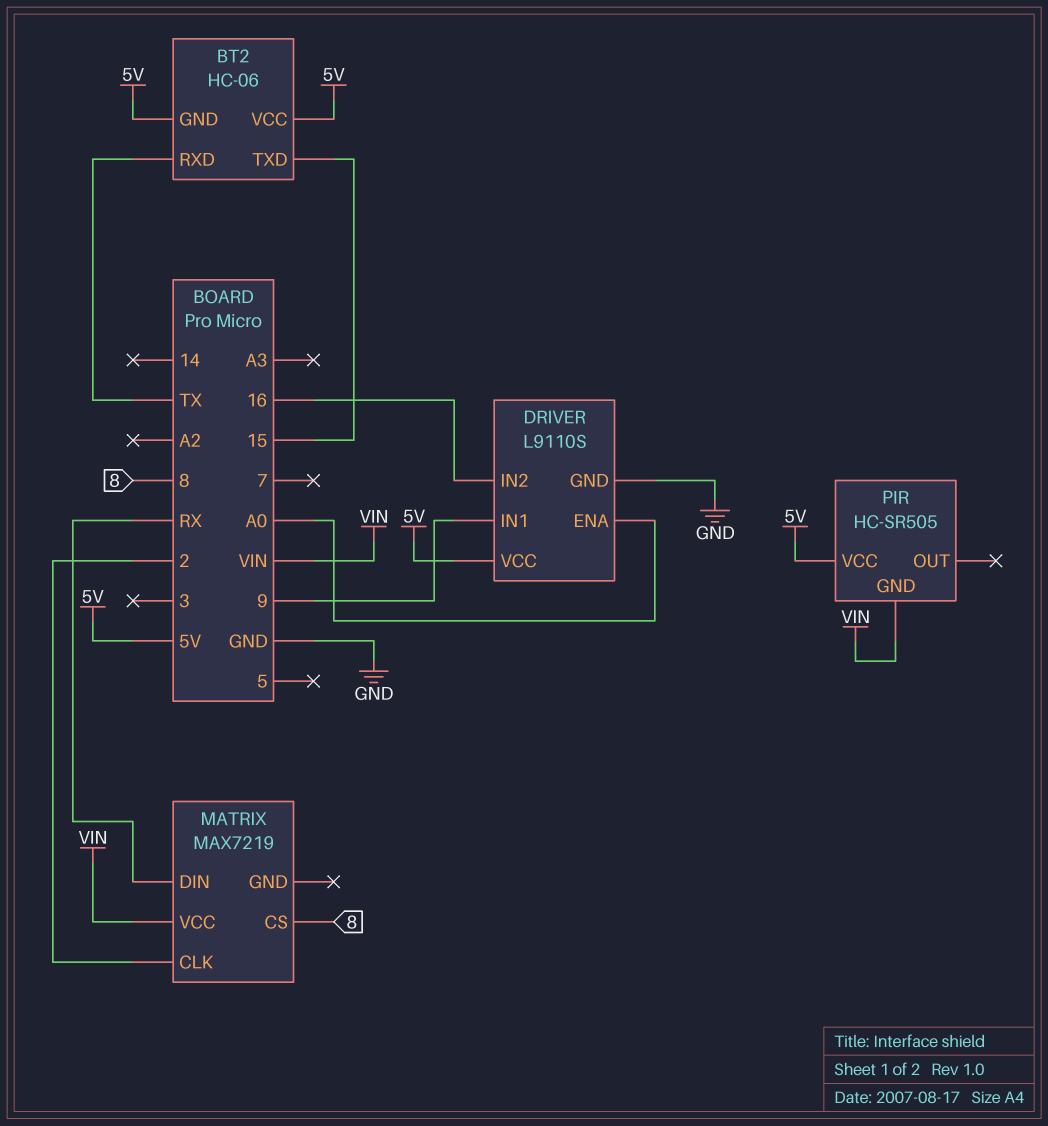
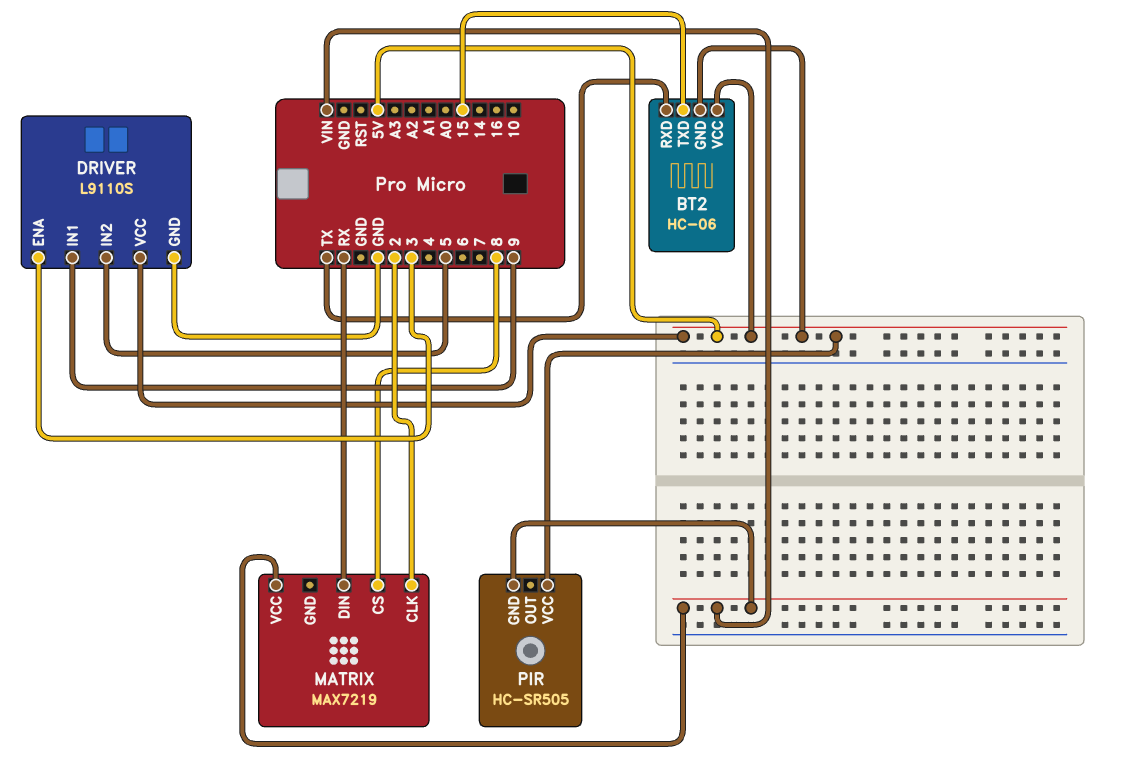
DRIVER pin ENA: A0 -> 3
DRIVER pin IN2: 16 -> 5

